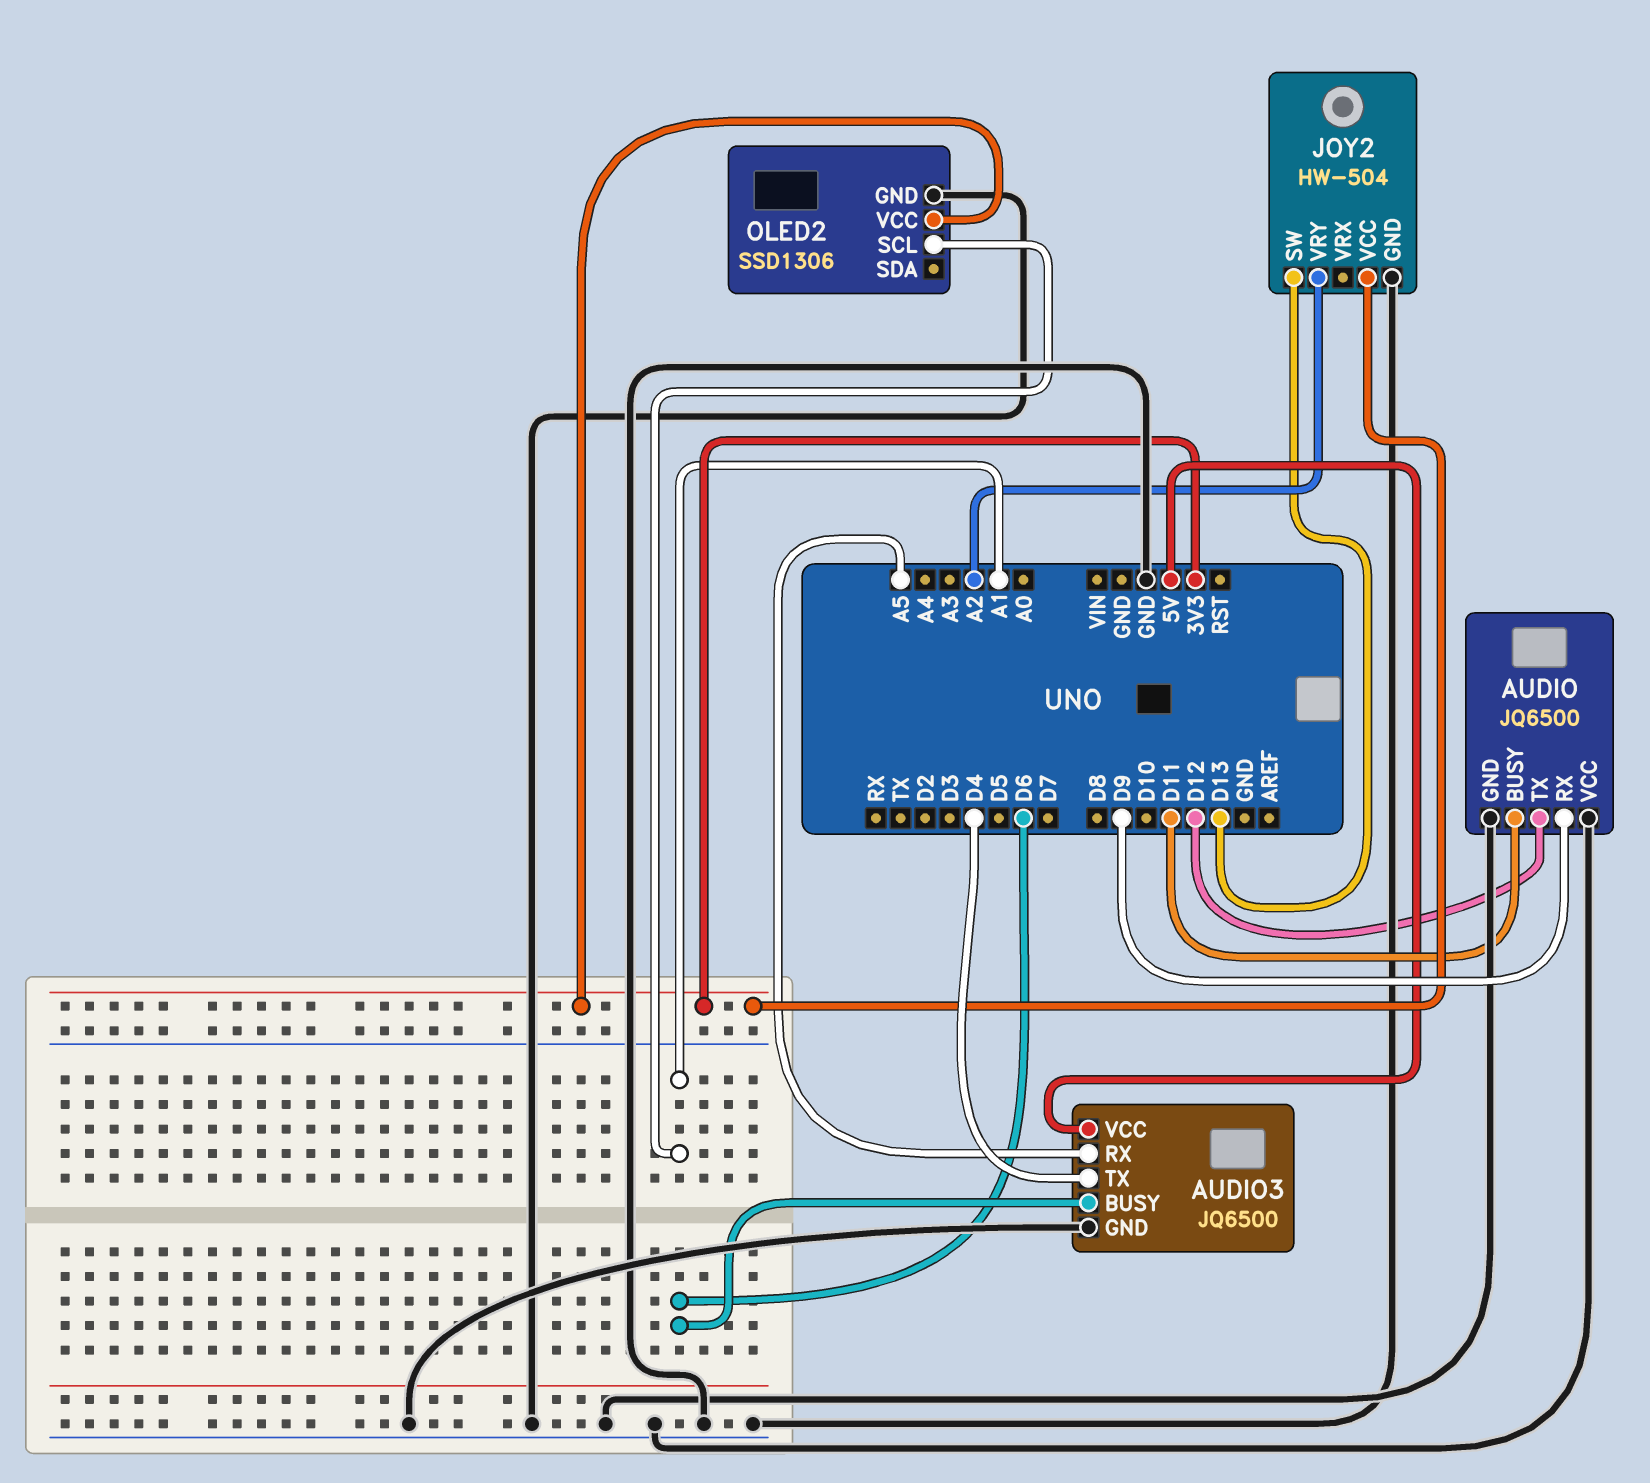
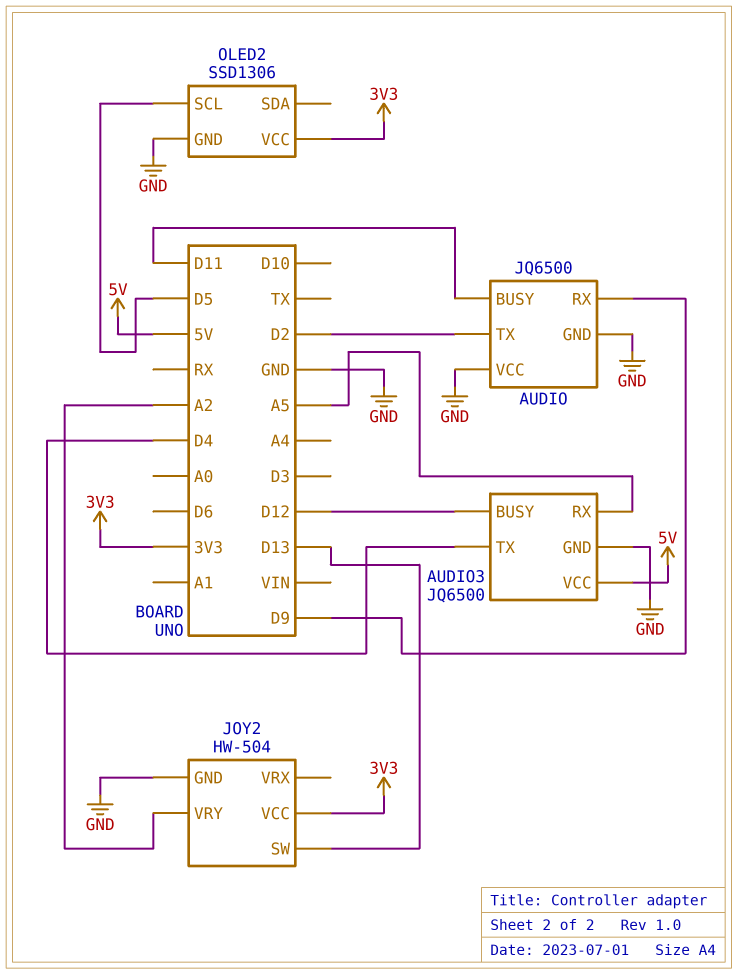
AUDIO pin TX: D12 -> D2
AUDIO3 pin BUSY: D6 -> D12
OLED2 pin SCL: A1 -> D5

